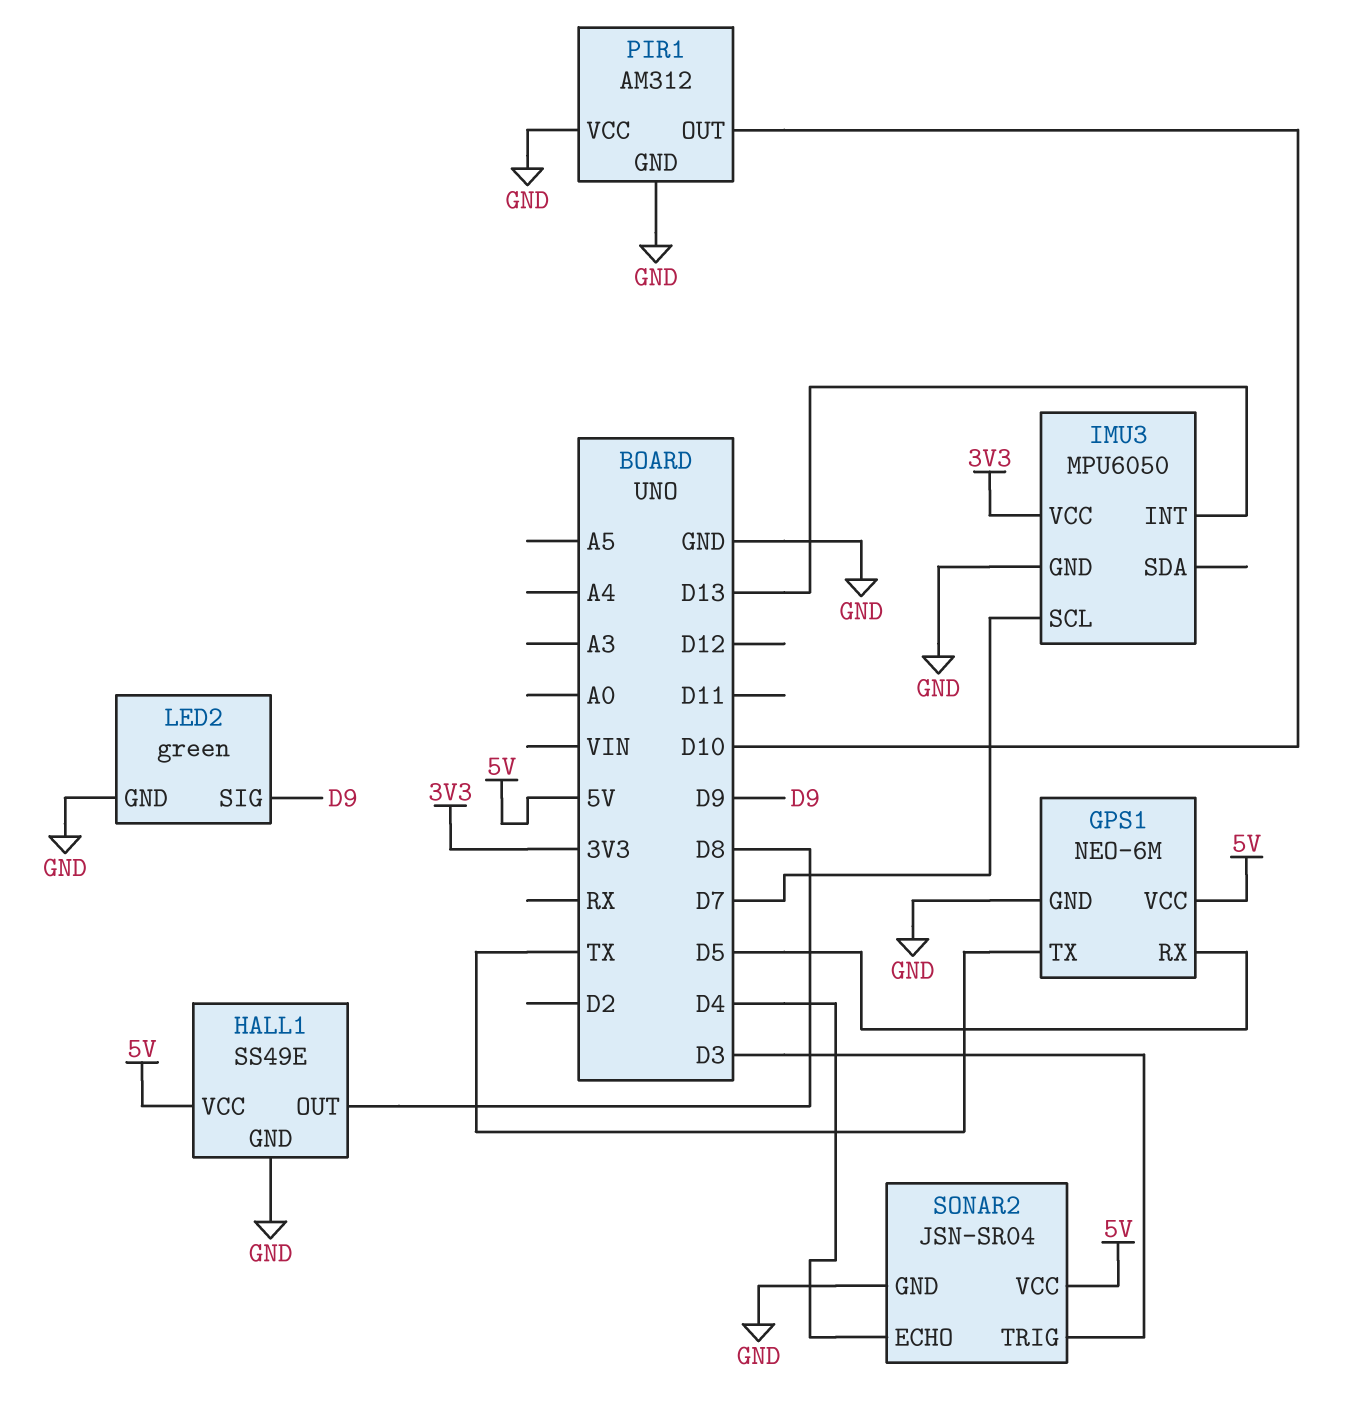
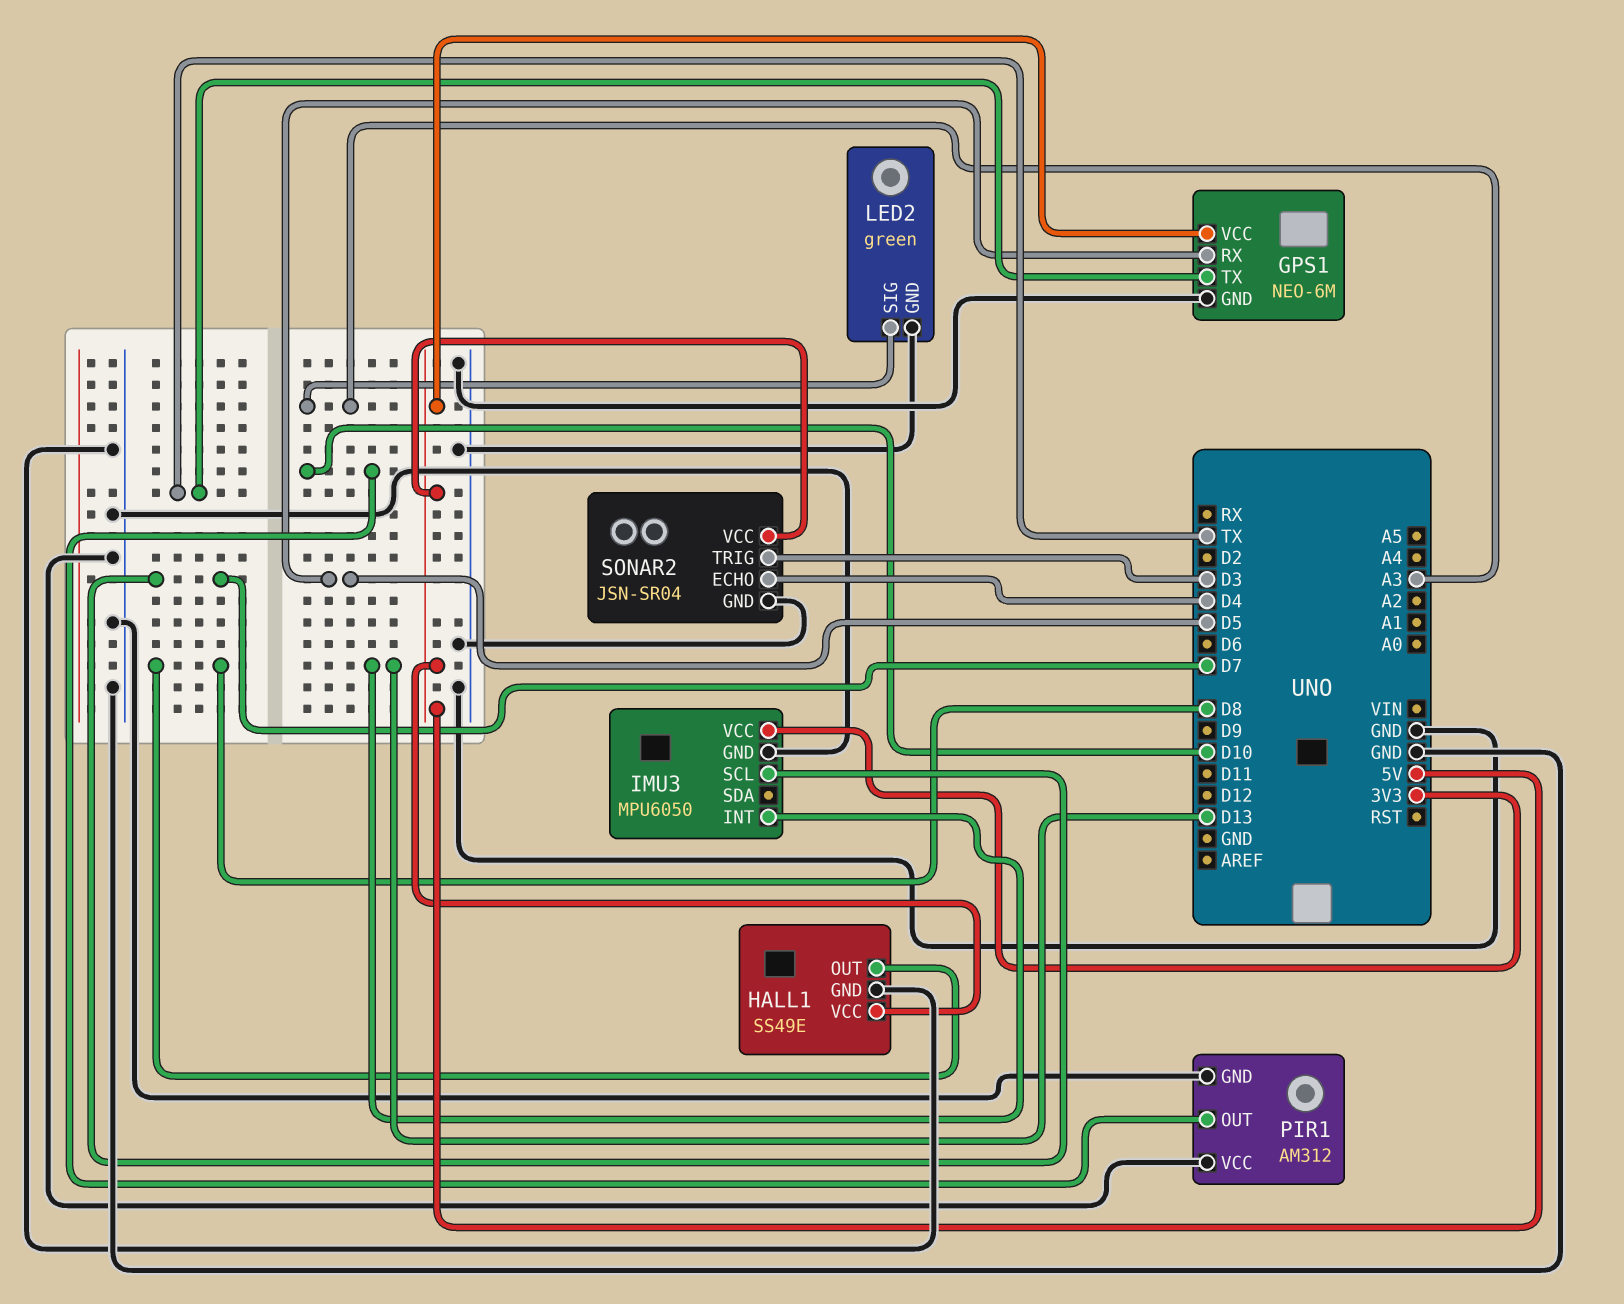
LED2 pin SIG: D9 -> A3

